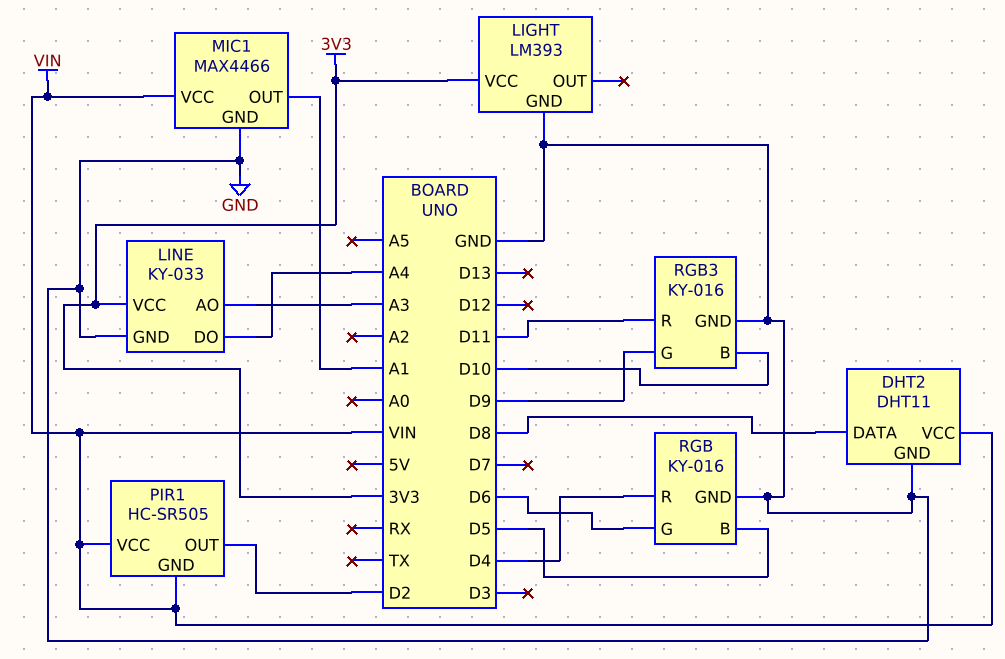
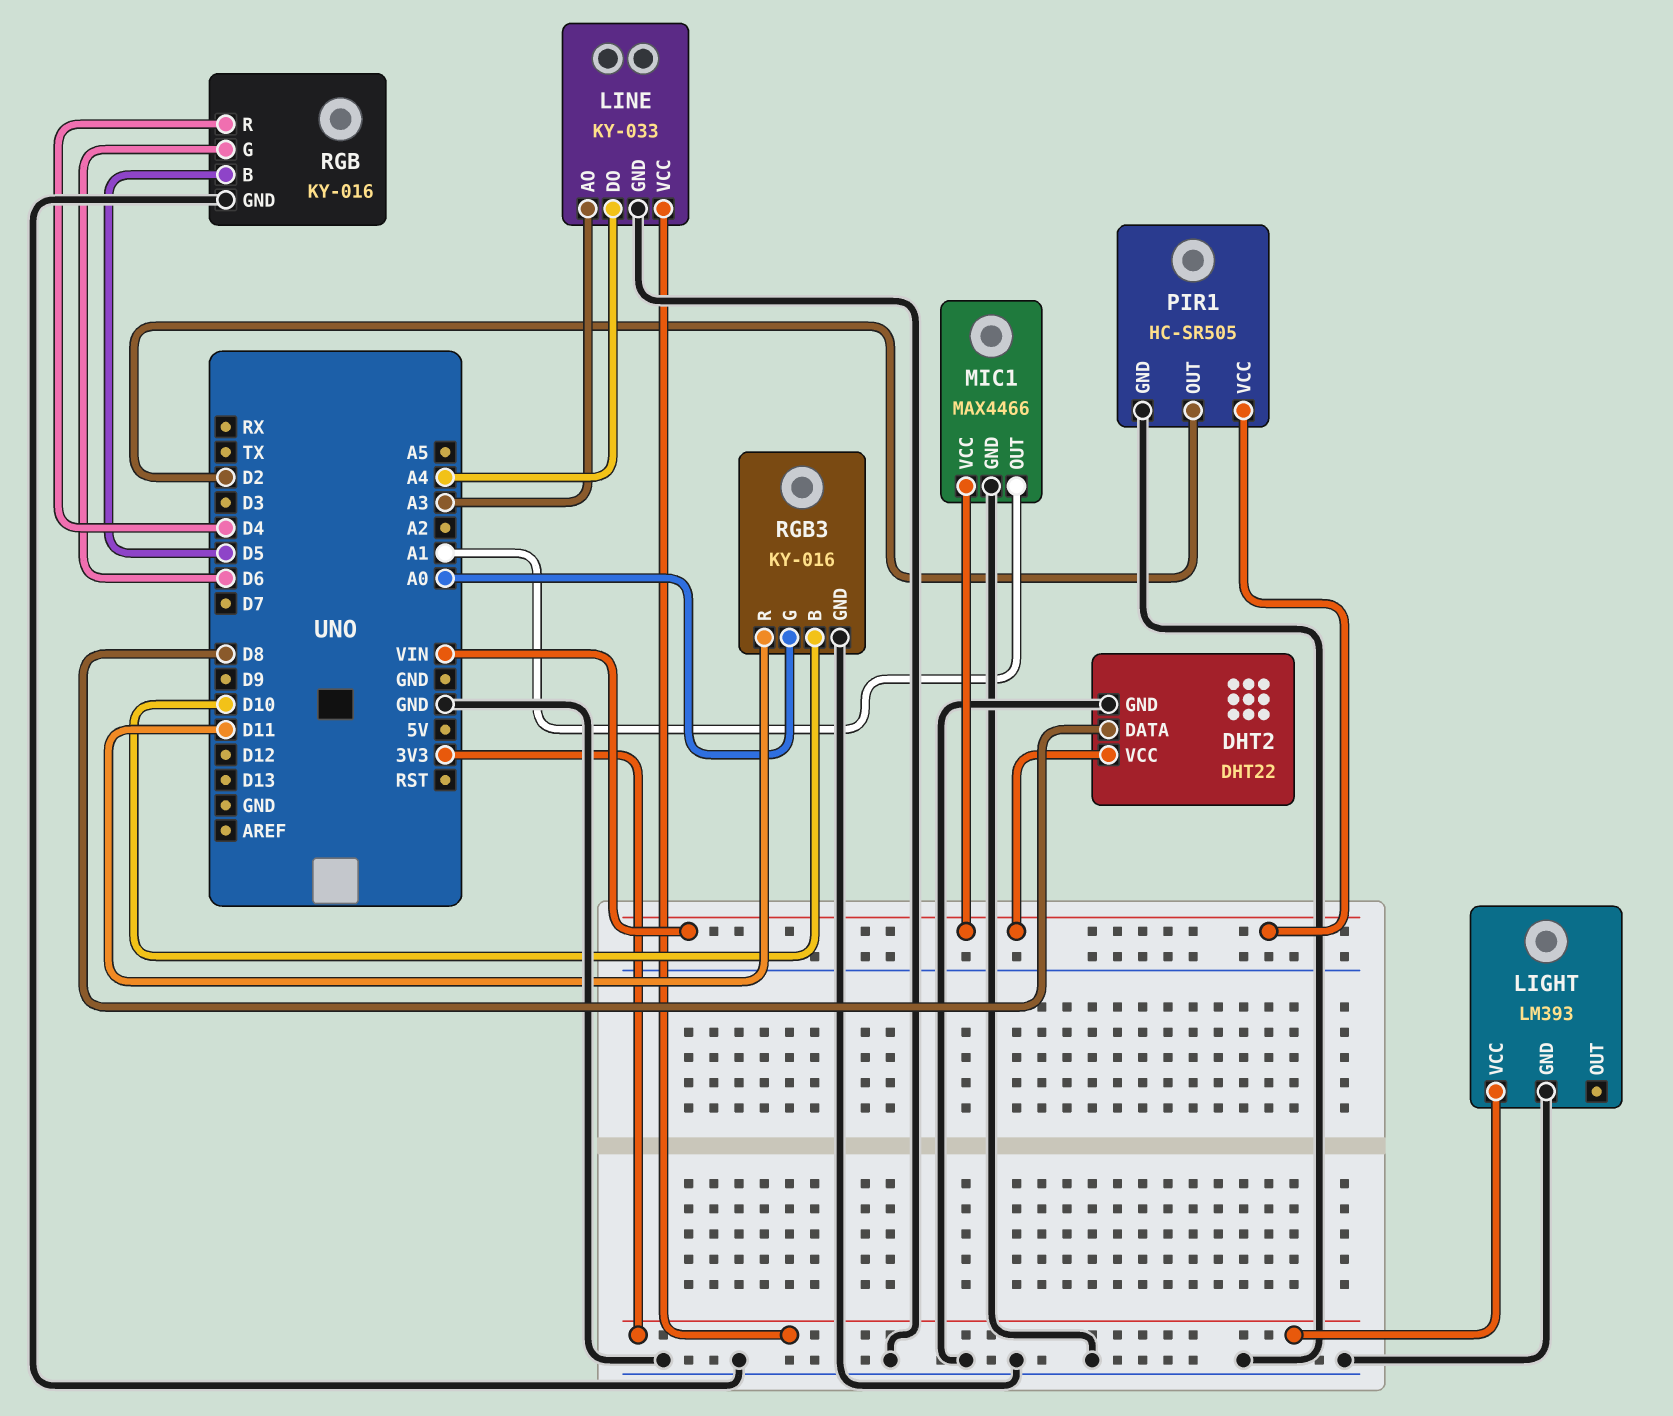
DHT2: DHT11 -> DHT22
PIR1 pin GND: VIN -> GND
RGB3 pin G: D9 -> A0

